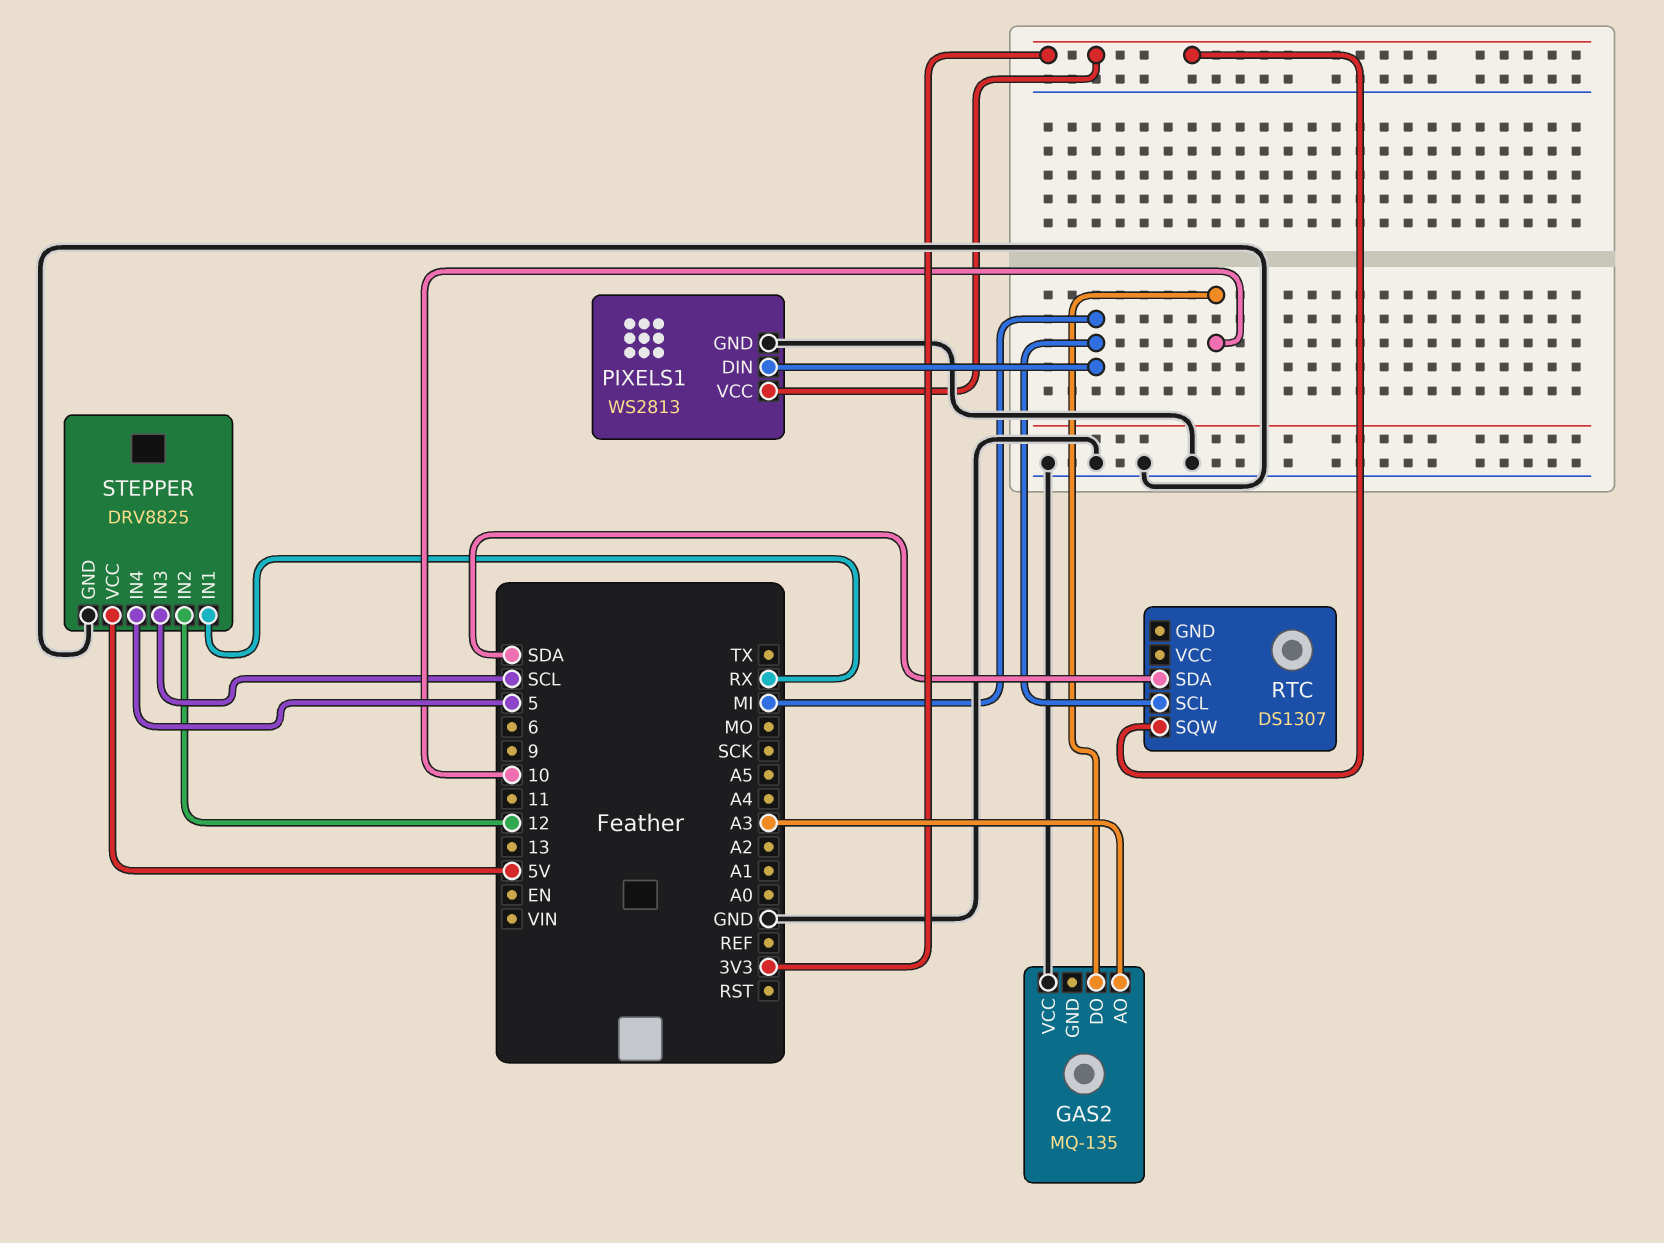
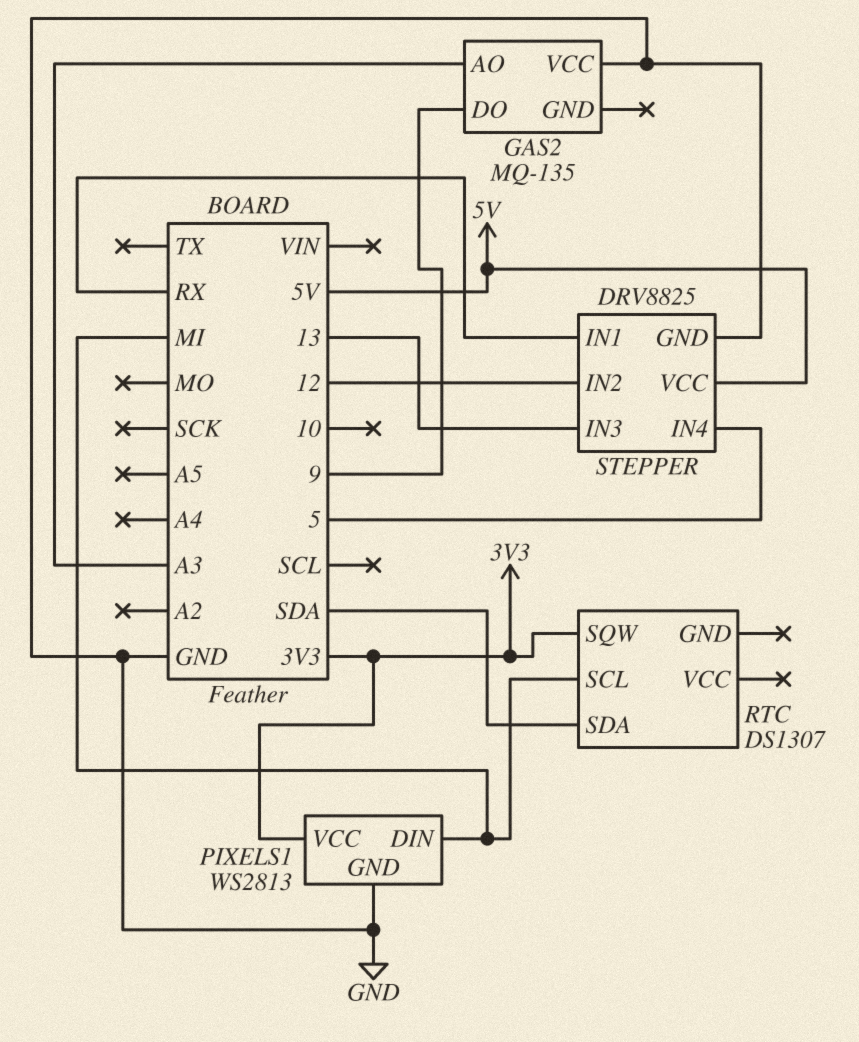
GAS2 pin DO: 10 -> 9
STEPPER pin IN3: SCL -> 13

